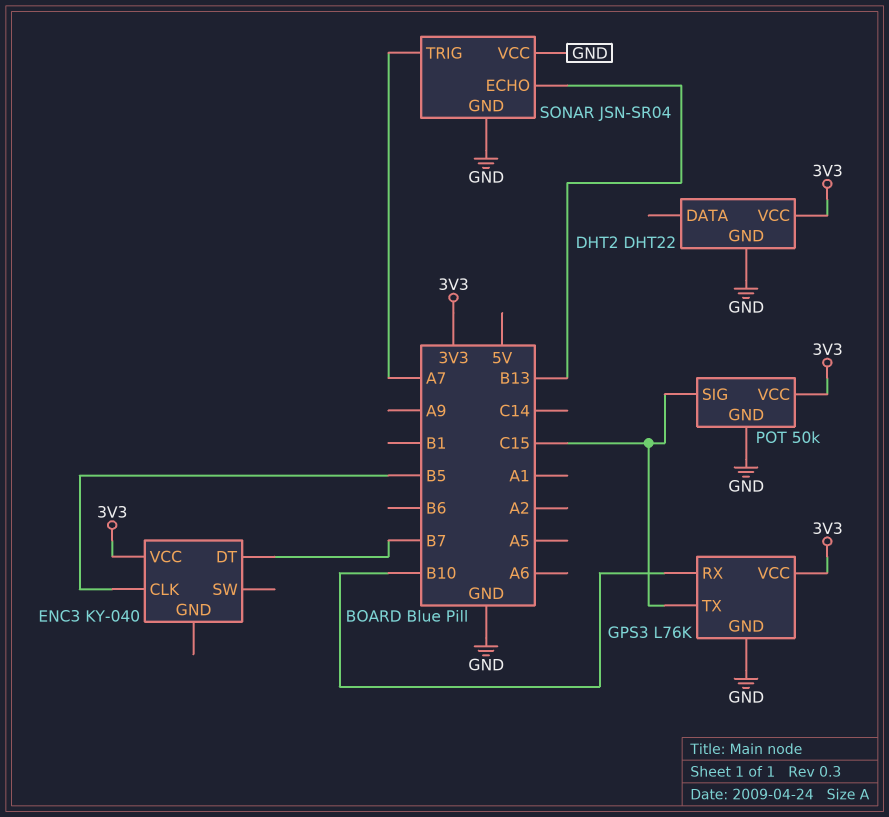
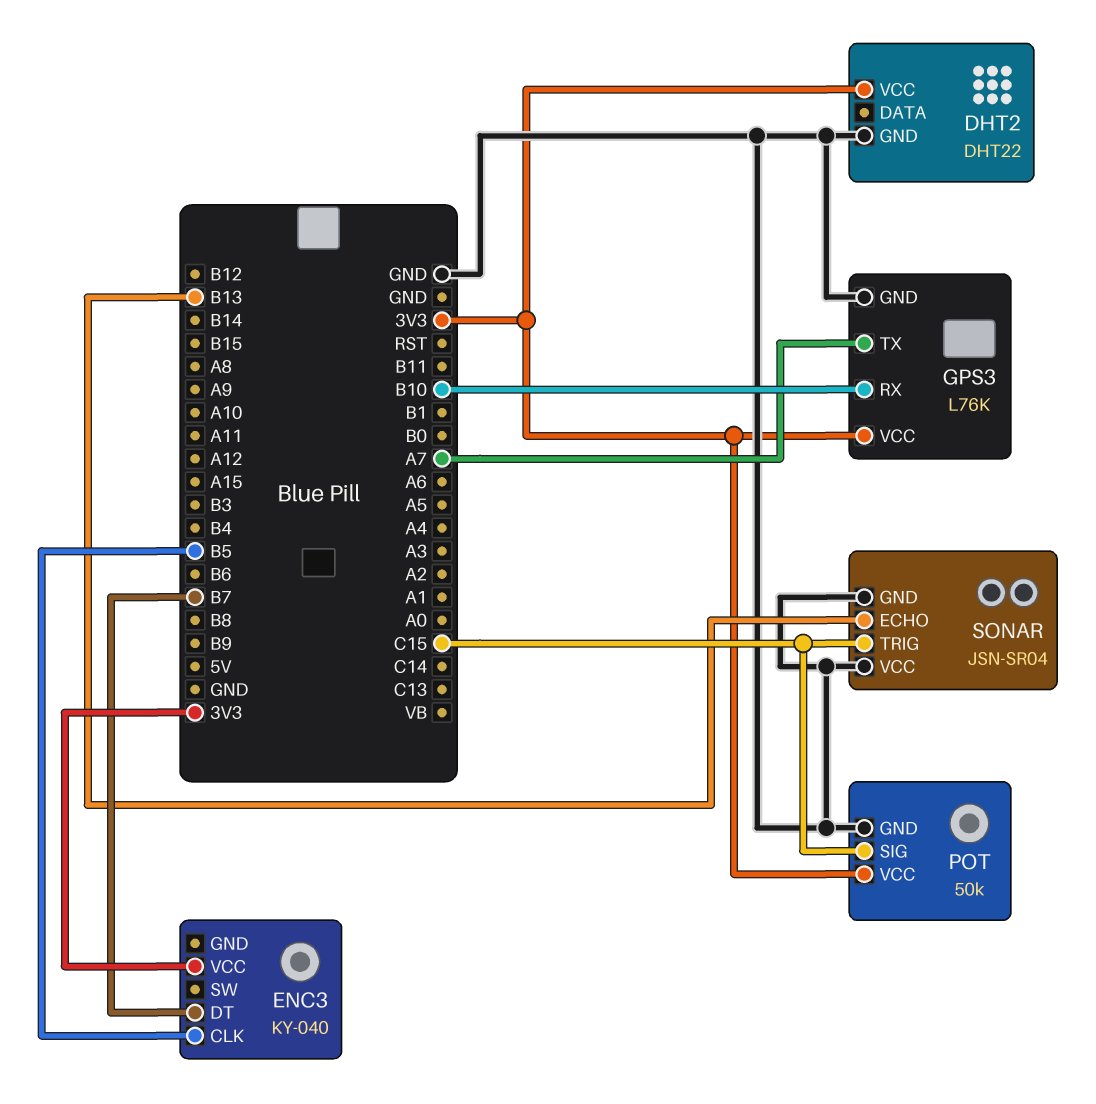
GPS3 pin TX: C15 -> A7
SONAR pin TRIG: A7 -> C15

